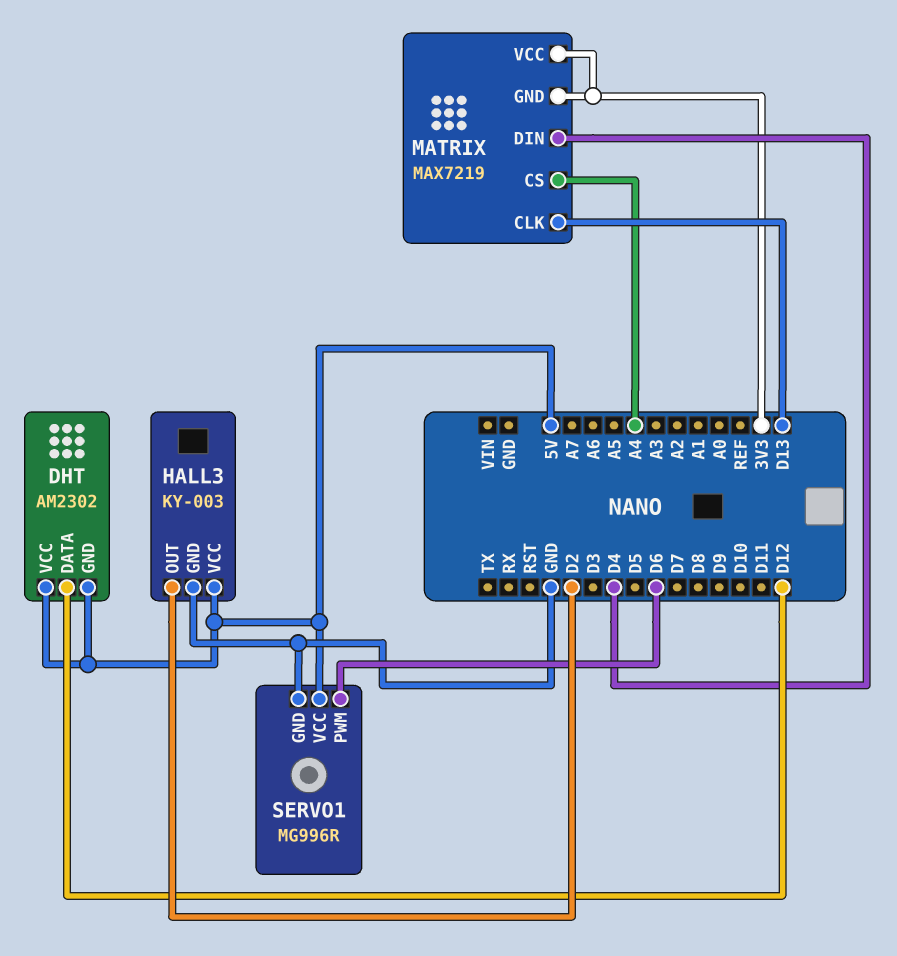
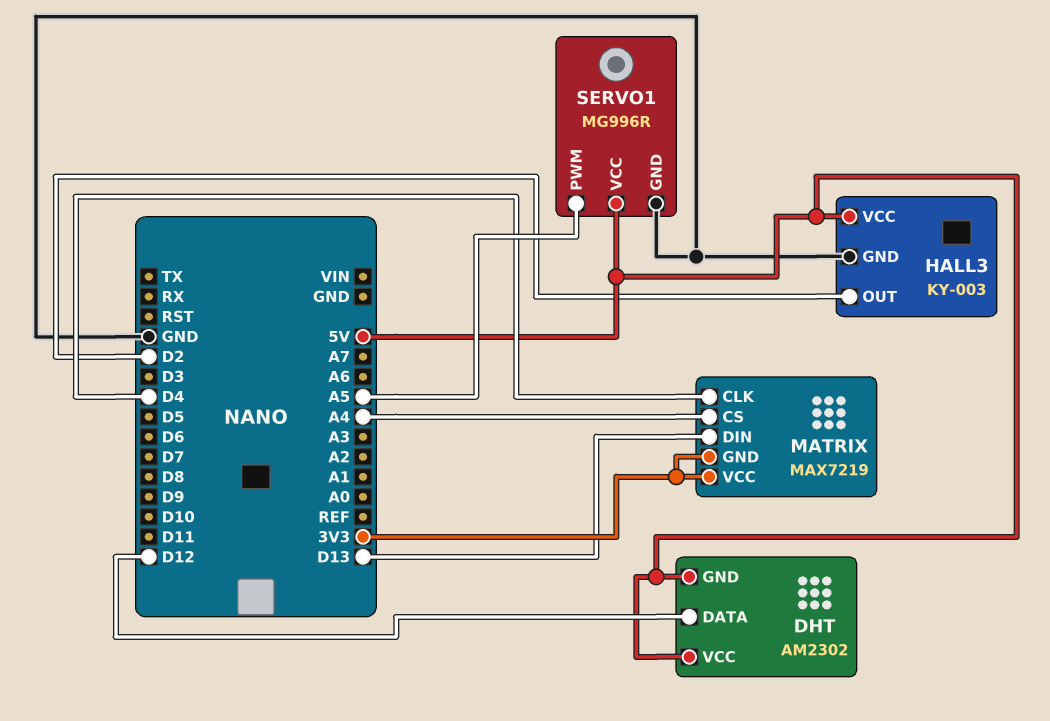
MATRIX pin CLK: D13 -> D4
MATRIX pin DIN: D4 -> D13
SERVO1 pin PWM: D6 -> A5

